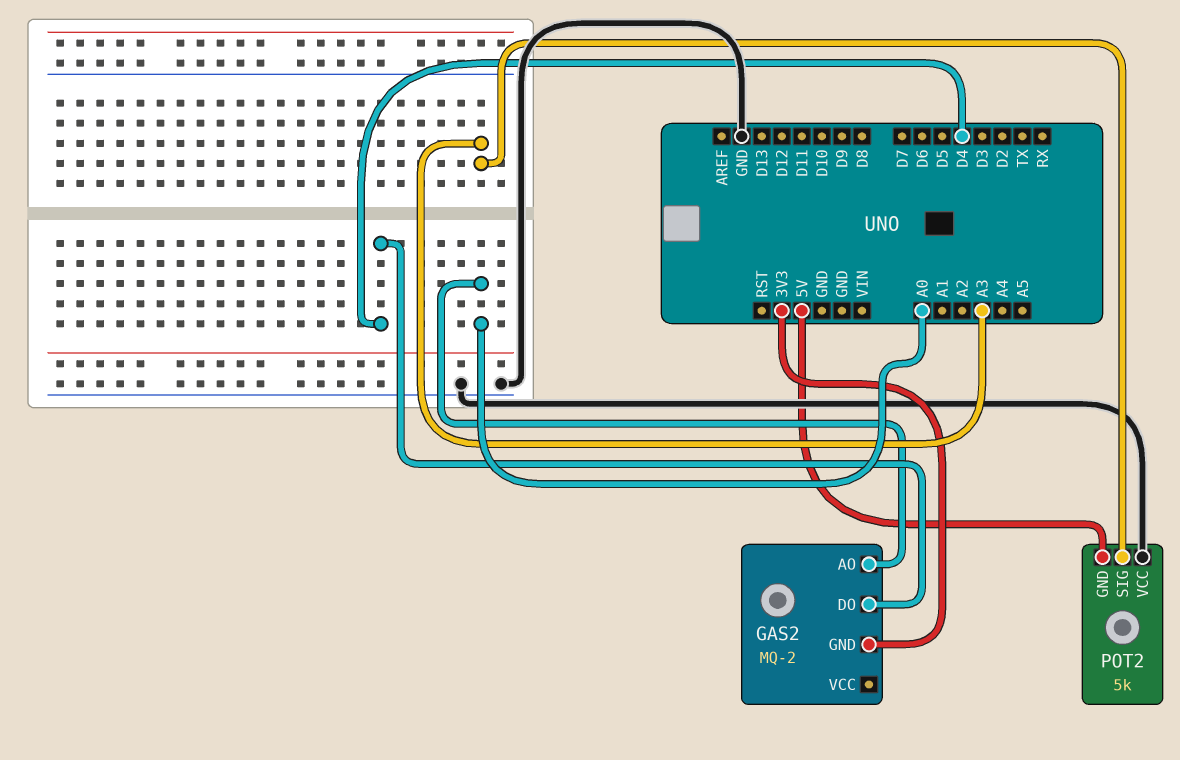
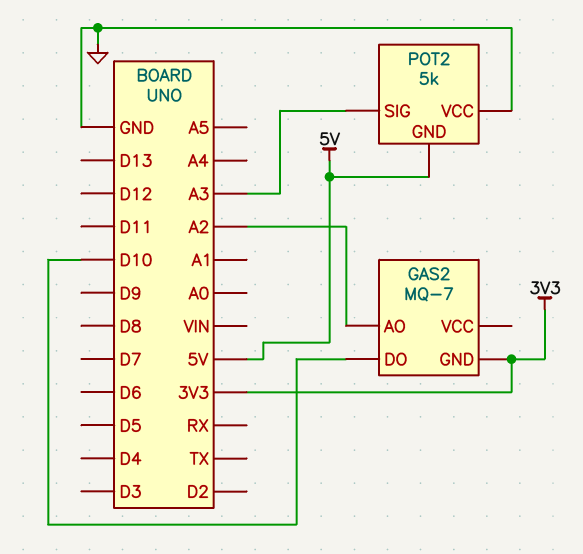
GAS2: MQ-2 -> MQ-7
GAS2 pin AO: A0 -> A2
GAS2 pin DO: D4 -> D10

